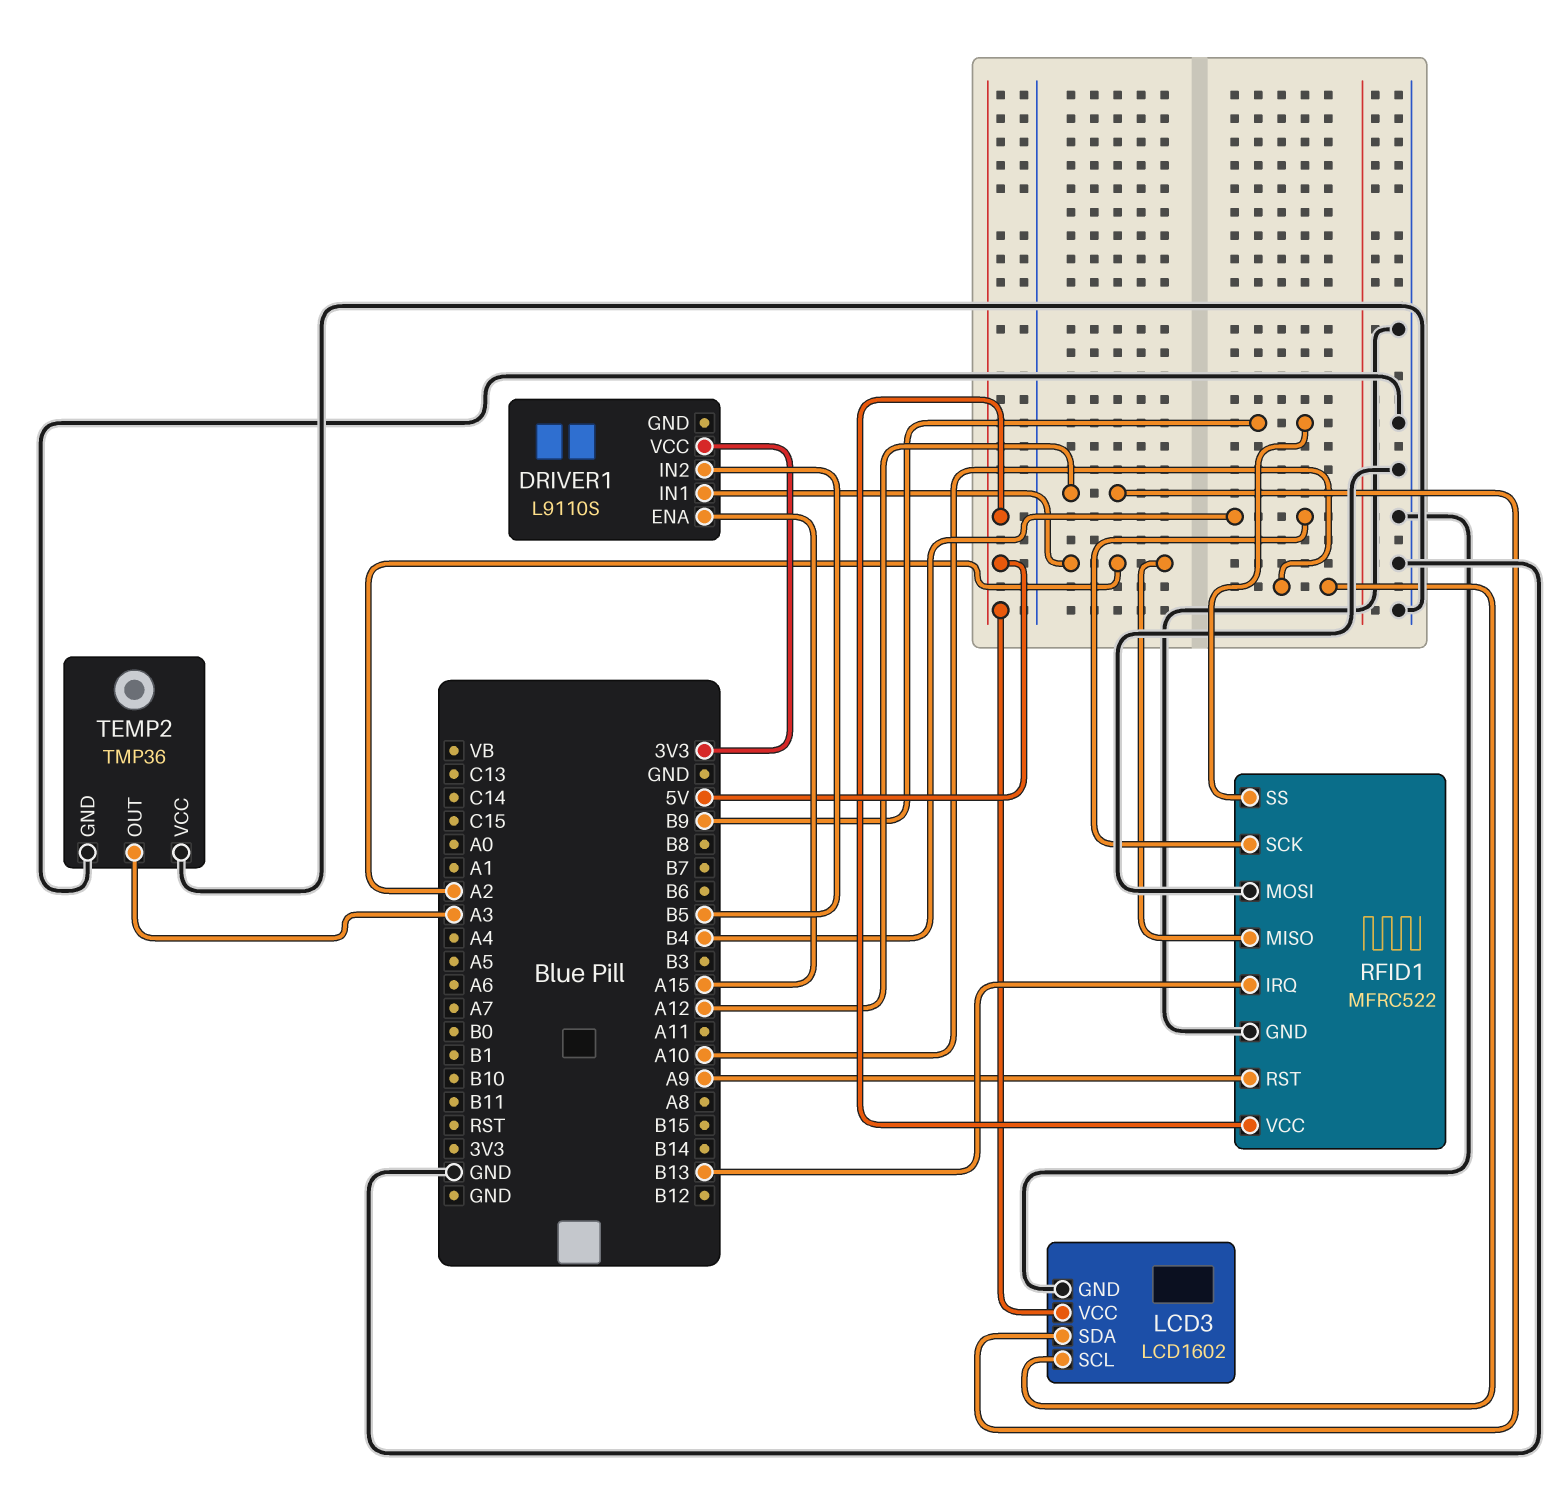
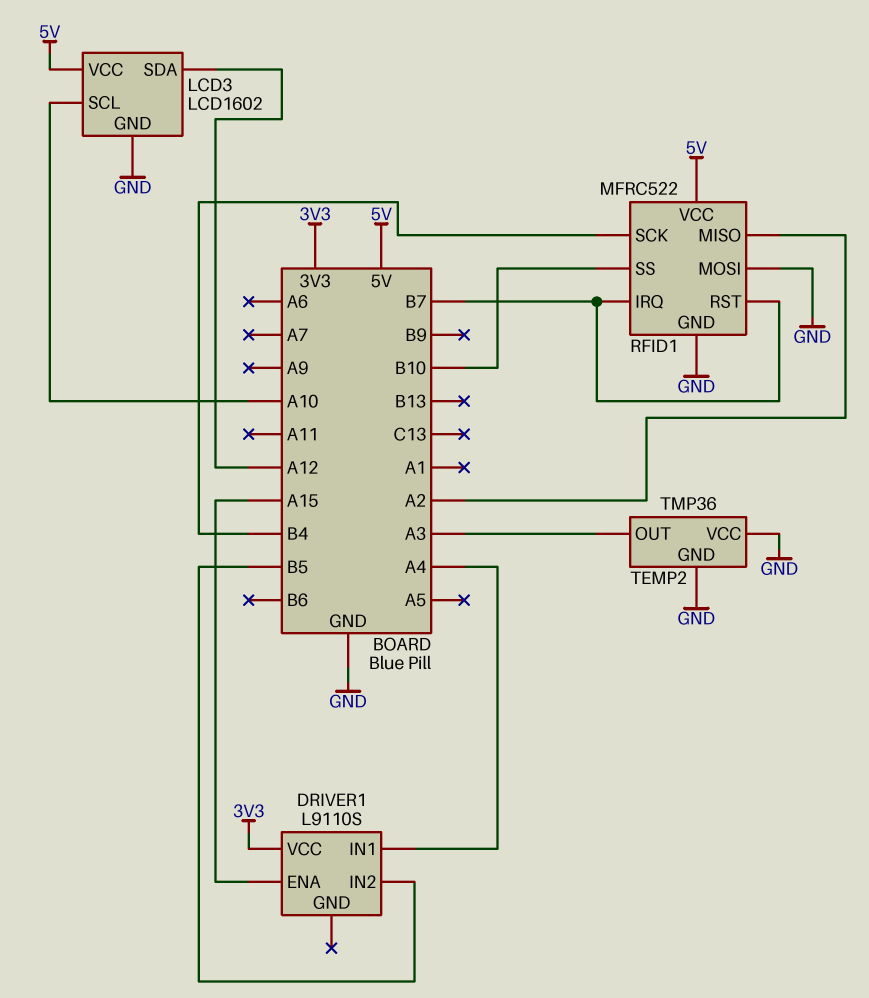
DRIVER1 pin IN1: A2 -> A4
RFID1 pin IRQ: B13 -> B7
RFID1 pin RST: A9 -> B7
RFID1 pin SS: B9 -> B10

